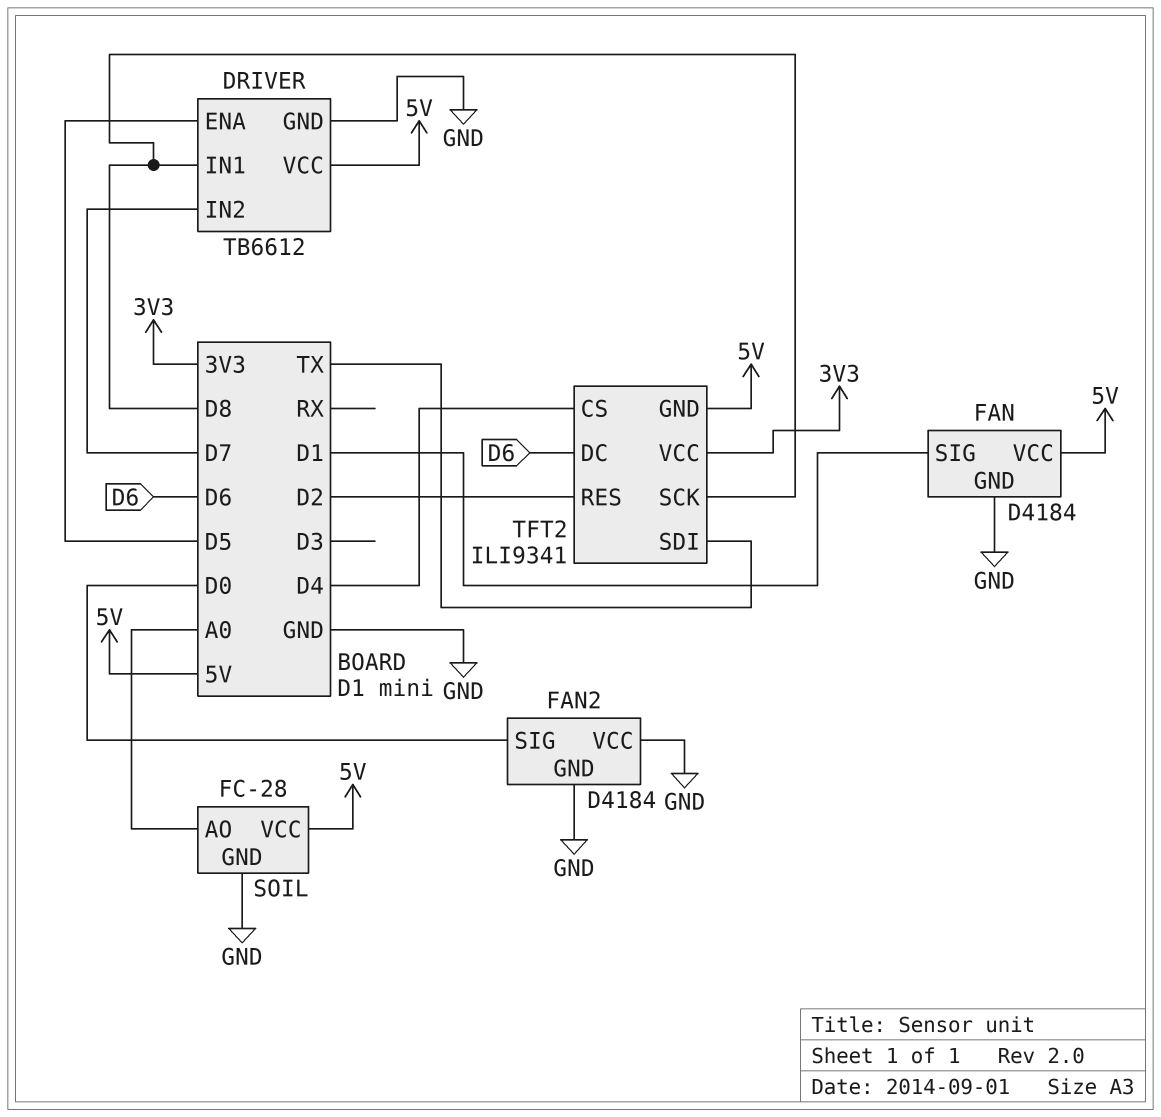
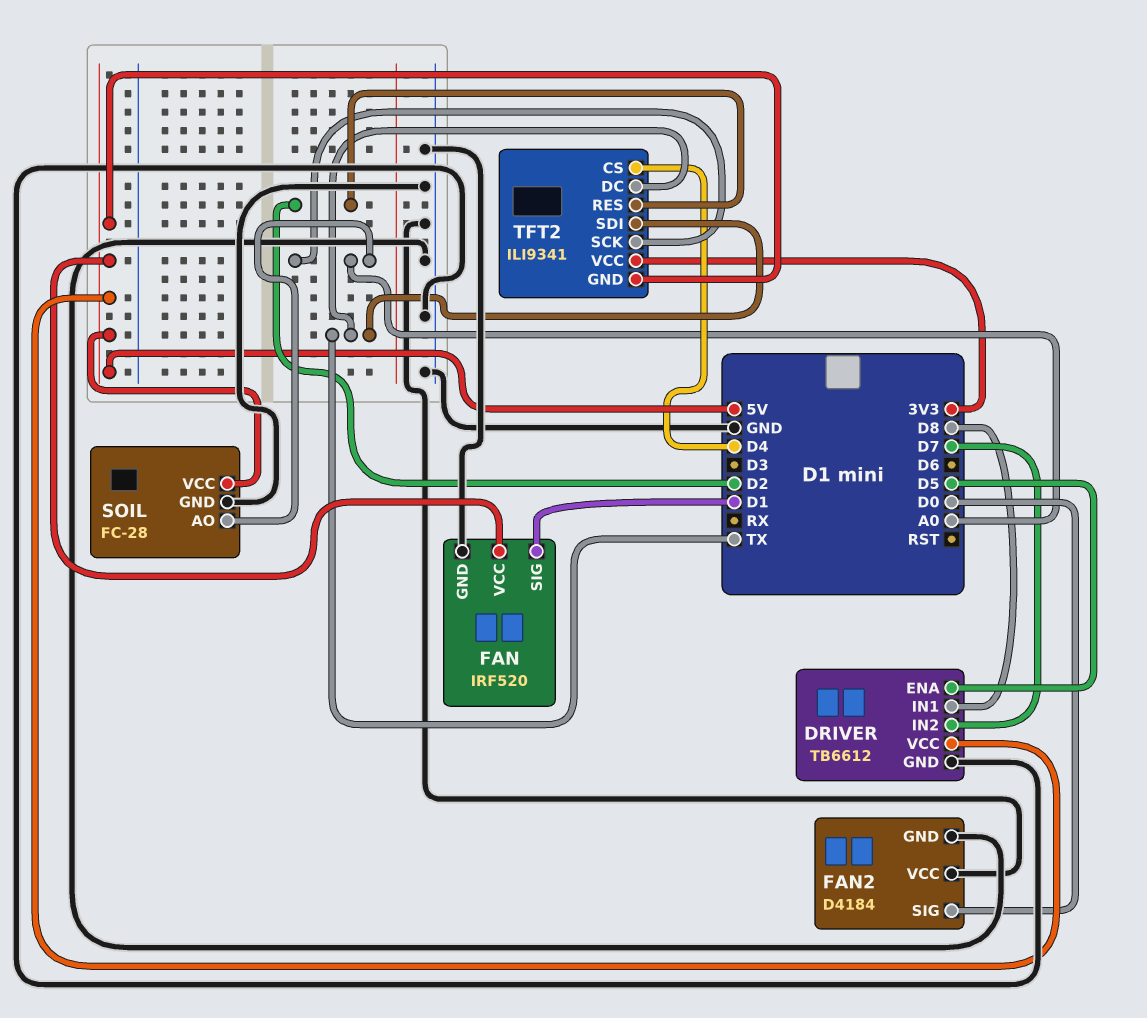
FAN: D4184 -> IRF520
TFT2 pin DC: D6 -> TX
TFT2 pin SCK: D8 -> A0

